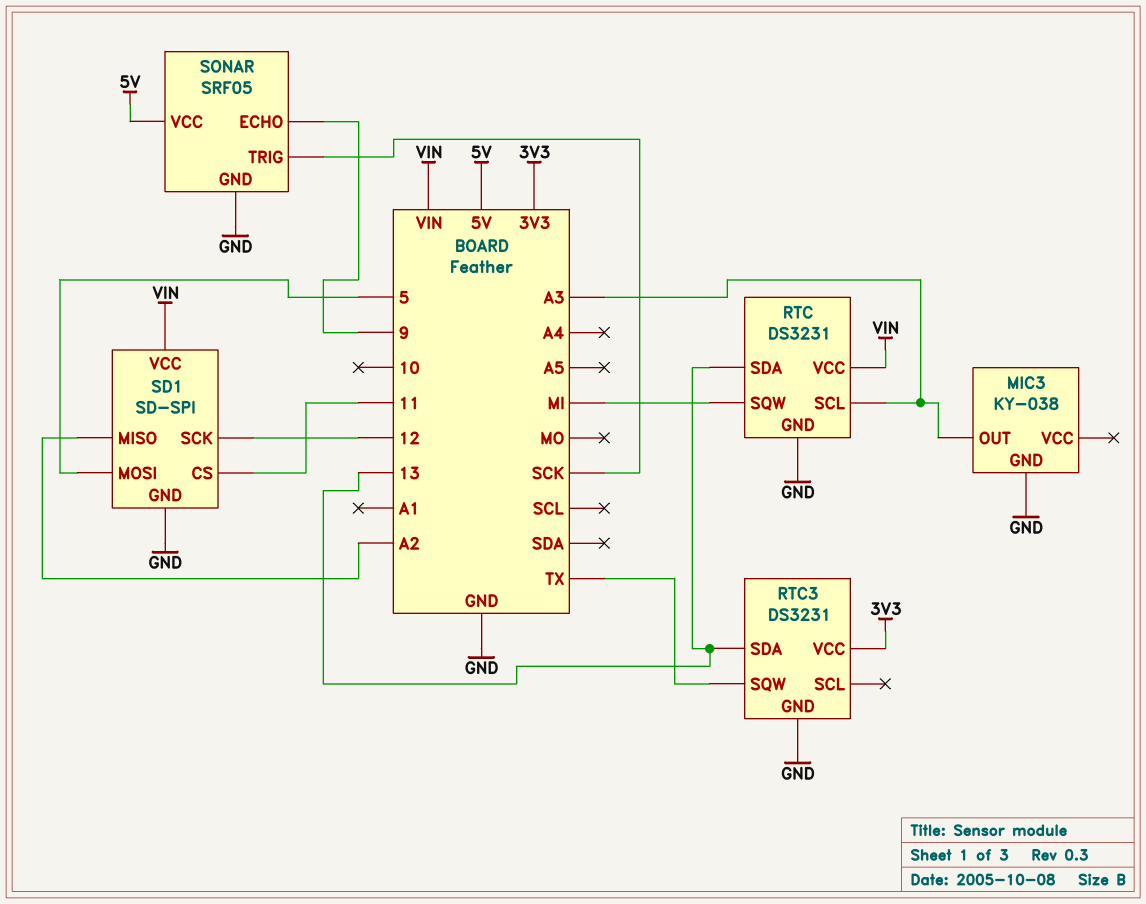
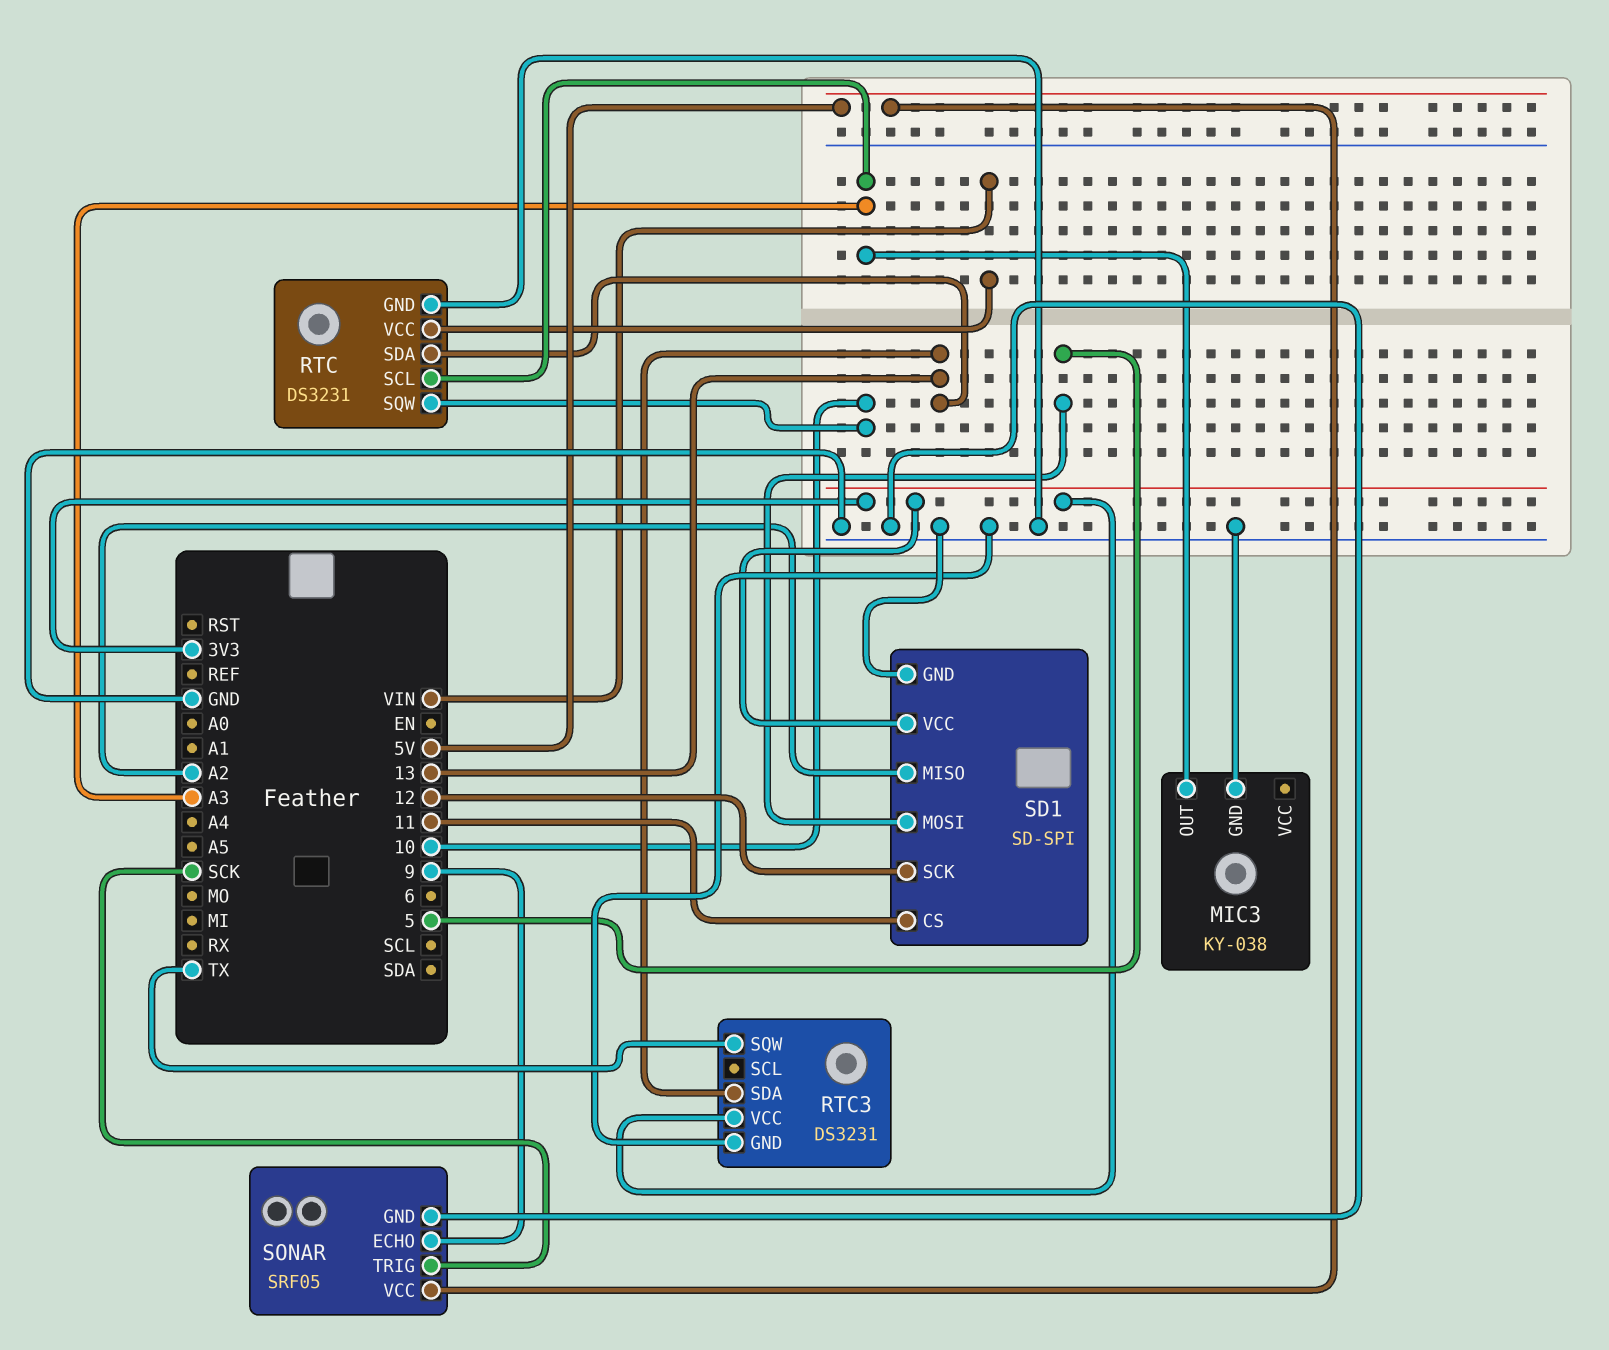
RTC pin SQW: MI -> 10
SD1 pin VCC: VIN -> 3V3

